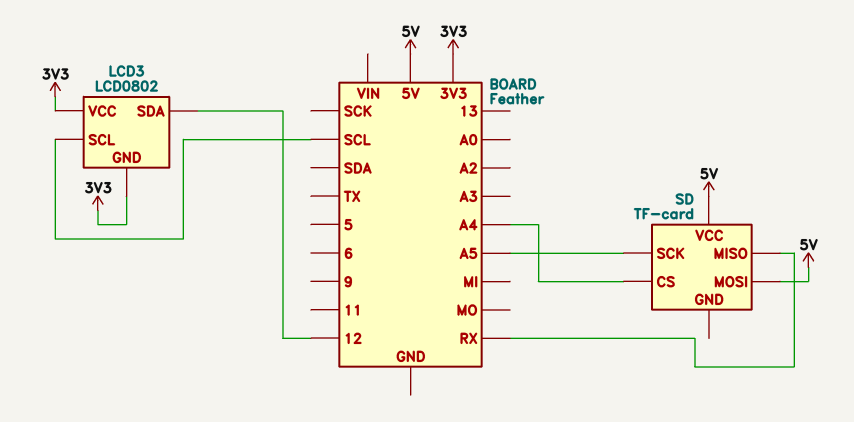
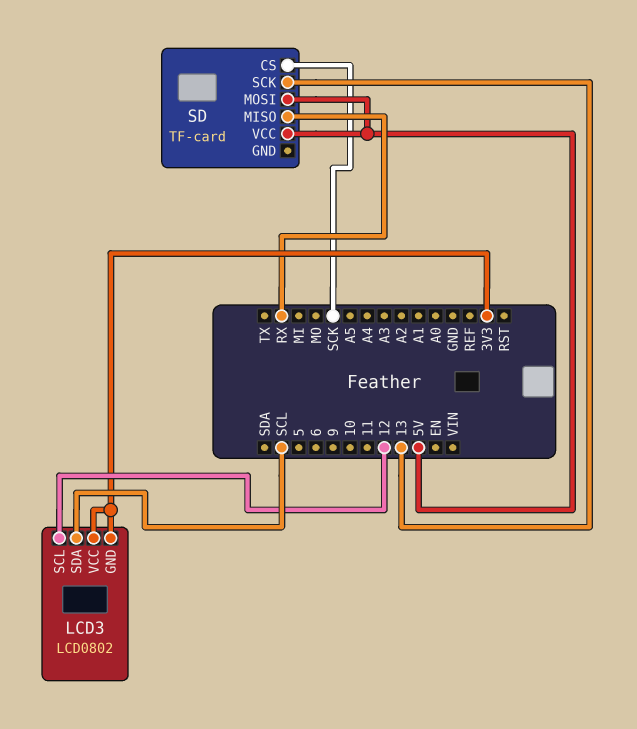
LCD3 pin SCL: SCL -> 12
LCD3 pin SDA: 12 -> SCL
SD pin CS: A4 -> SCK
SD pin SCK: A5 -> 13

